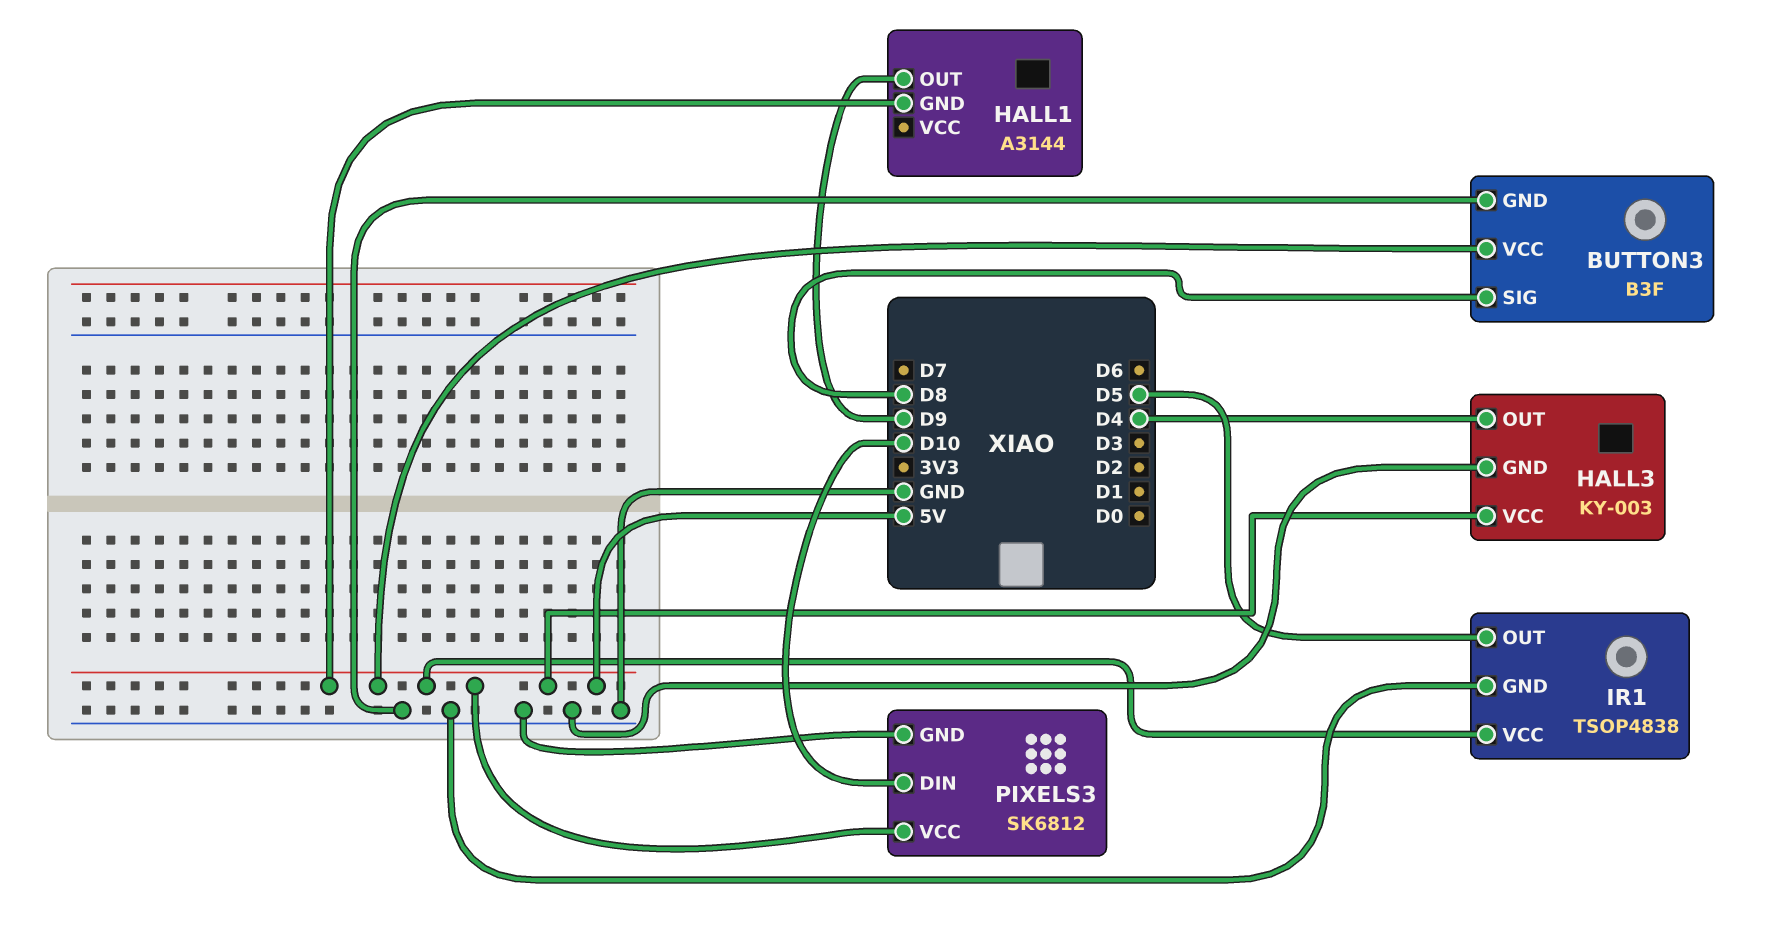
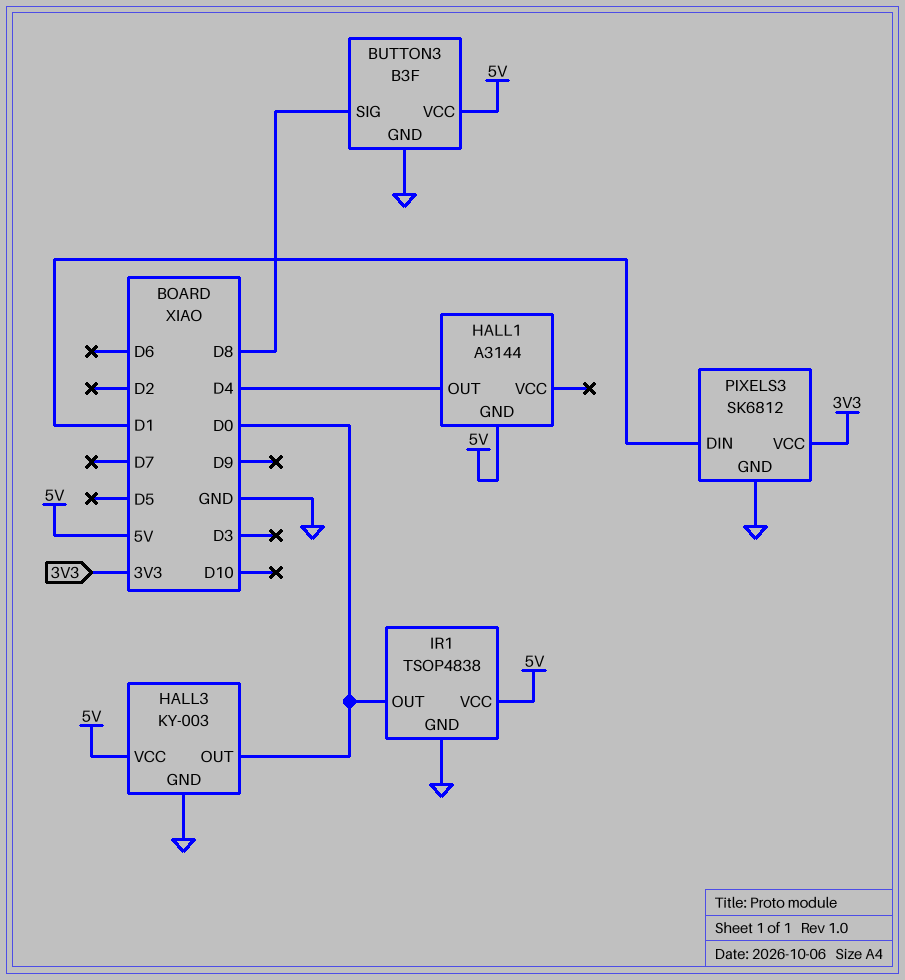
HALL1 pin OUT: D9 -> D4
HALL3 pin OUT: D4 -> D0
IR1 pin OUT: D5 -> D0
PIXELS3 pin DIN: D10 -> D1
PIXELS3 pin VCC: 5V -> 3V3

